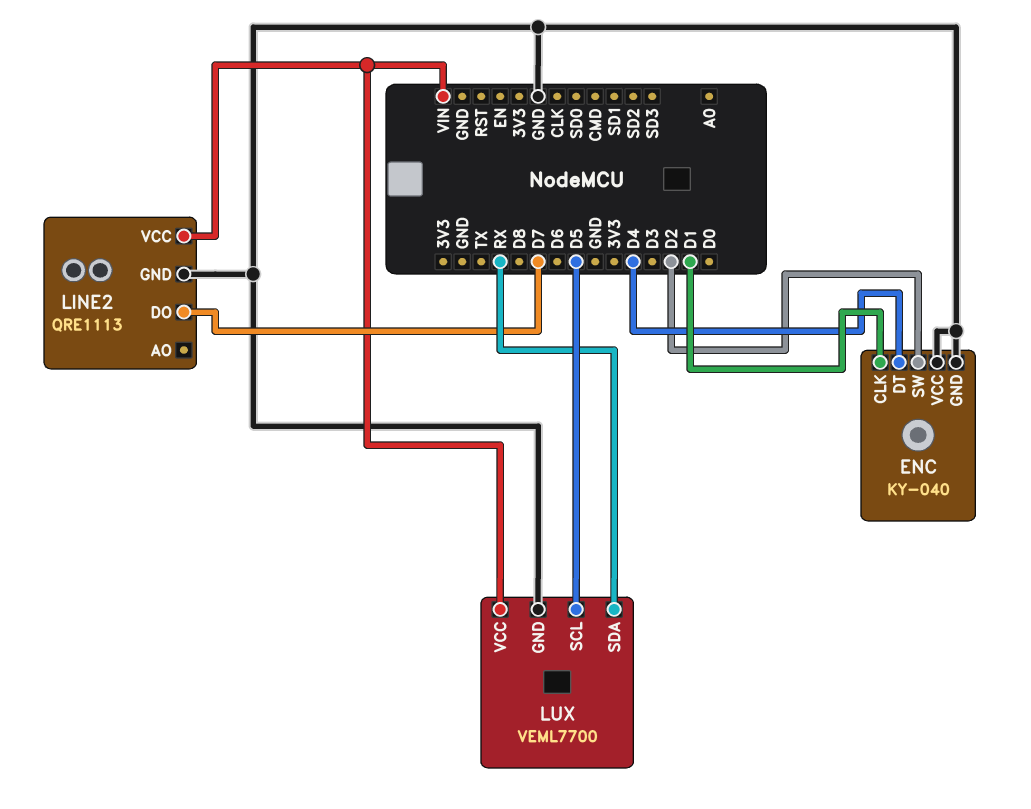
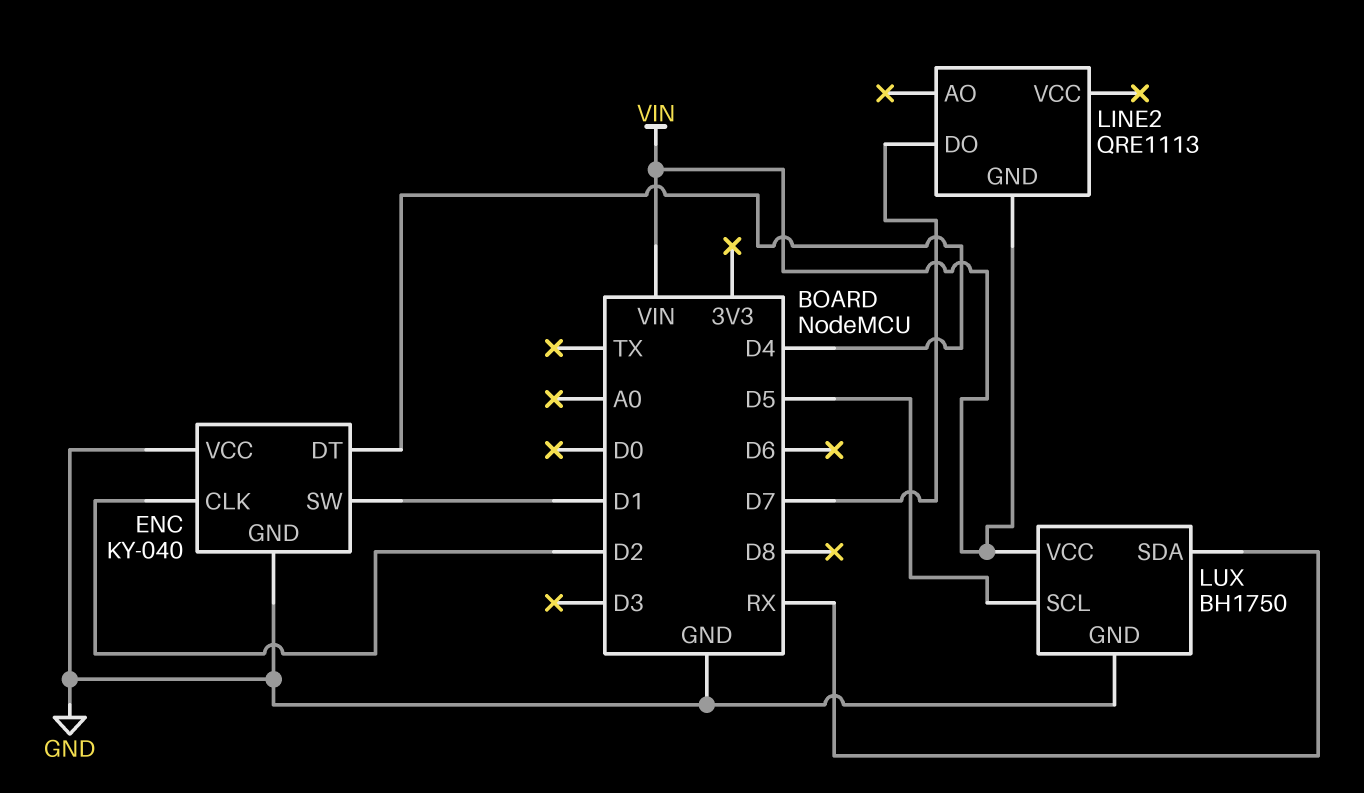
ENC pin CLK: D1 -> D2
ENC pin SW: D2 -> D1
LINE2 pin GND: GND -> VIN
LINE2 pin VCC: VIN -> none
LUX: VEML7700 -> BH1750

